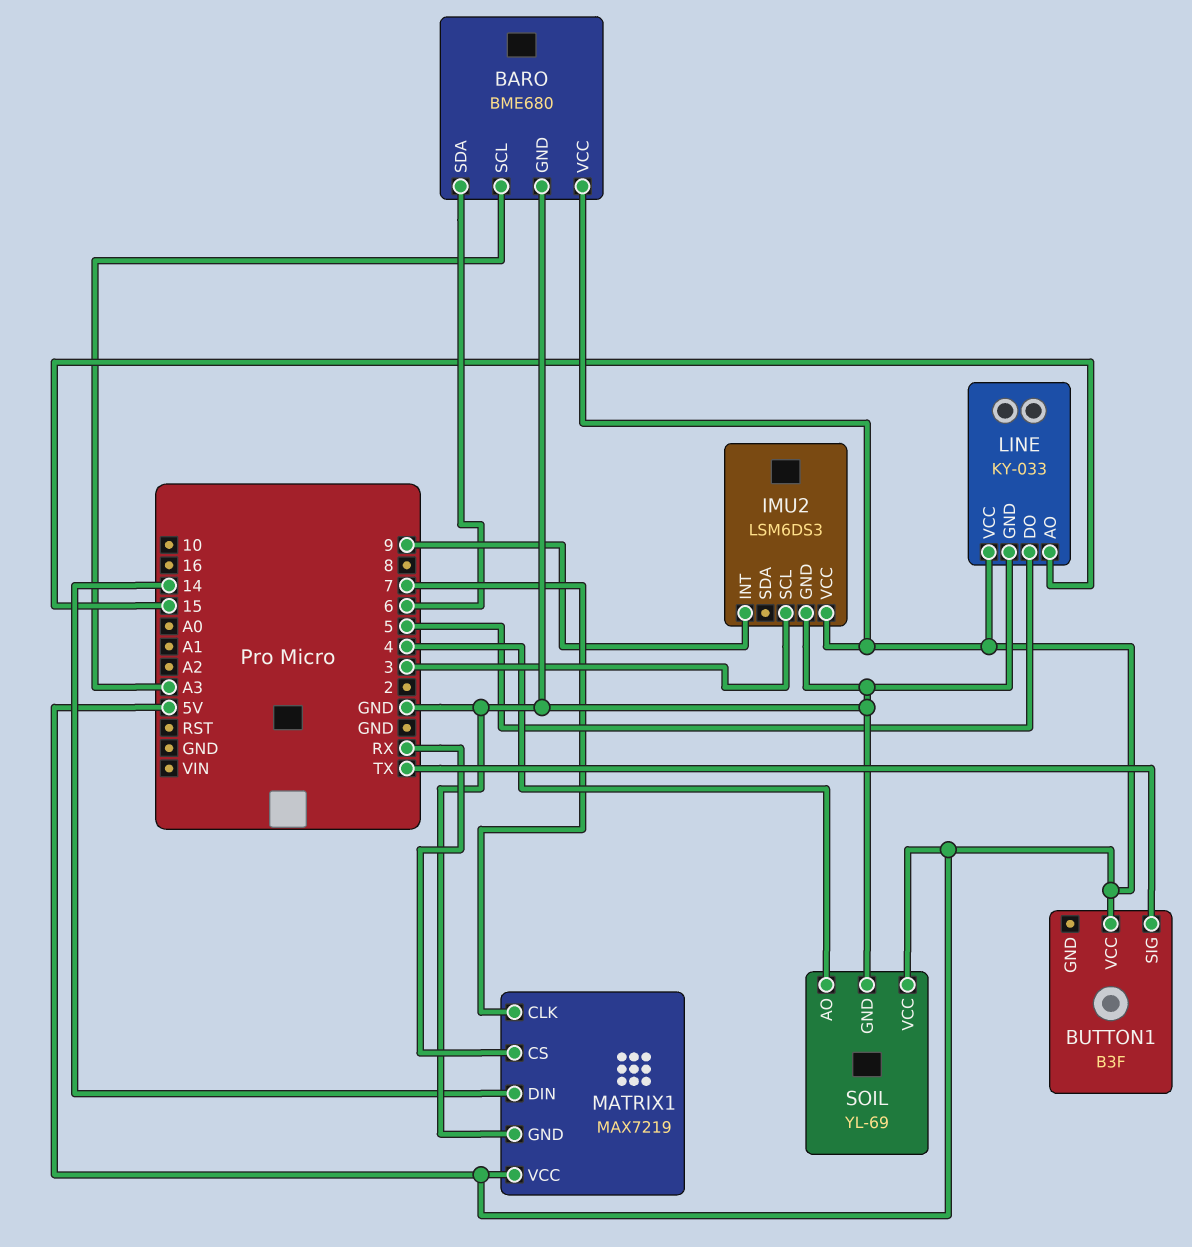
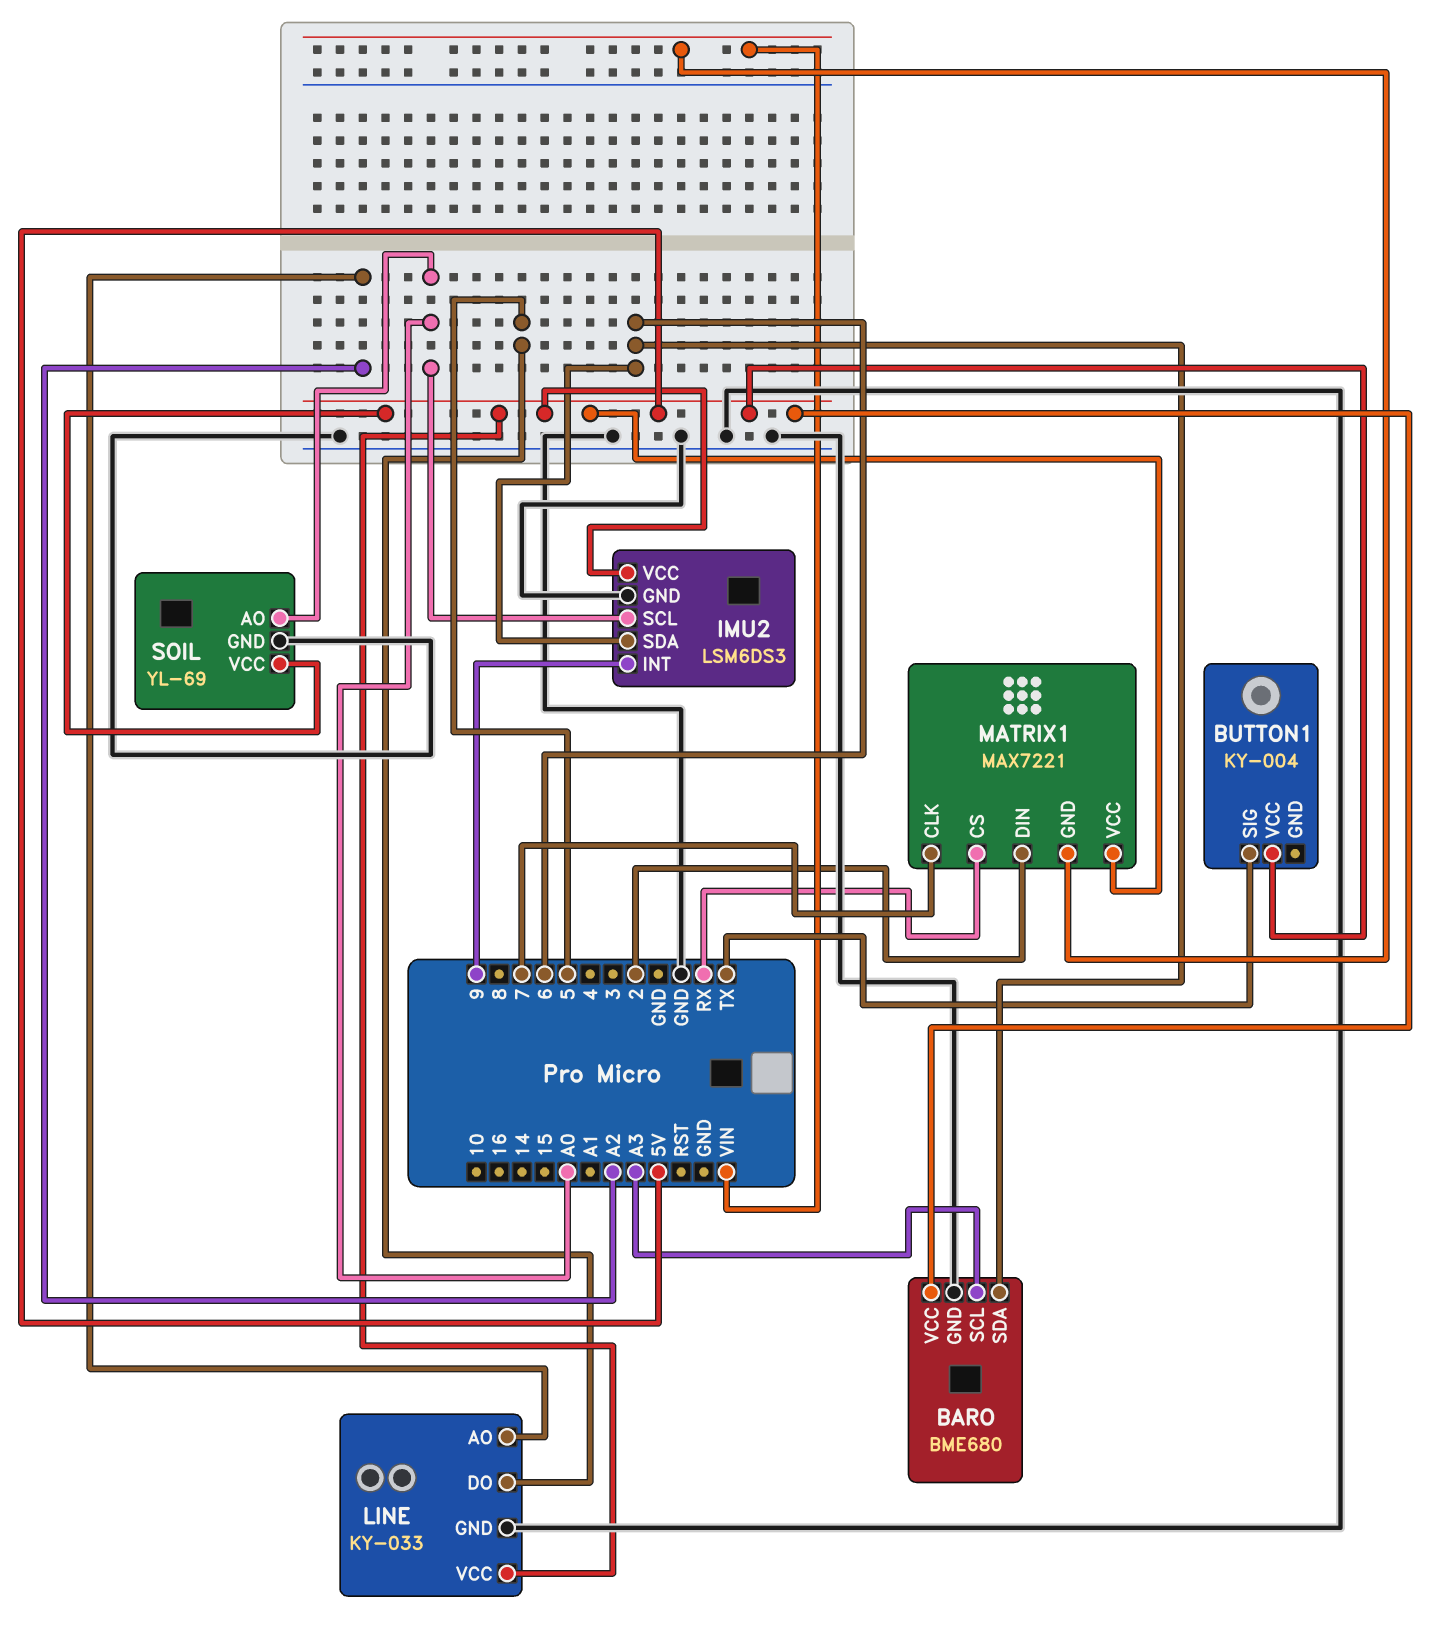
BUTTON1: B3F -> KY-004
IMU2 pin SCL: 3 -> A0
IMU2 pin SDA: none -> 6
LINE pin AO: 15 -> A2
MATRIX1: MAX7219 -> MAX7221
MATRIX1 pin DIN: 14 -> 2
MATRIX1 pin GND: GND -> VIN
SOIL pin AO: 4 -> A0

